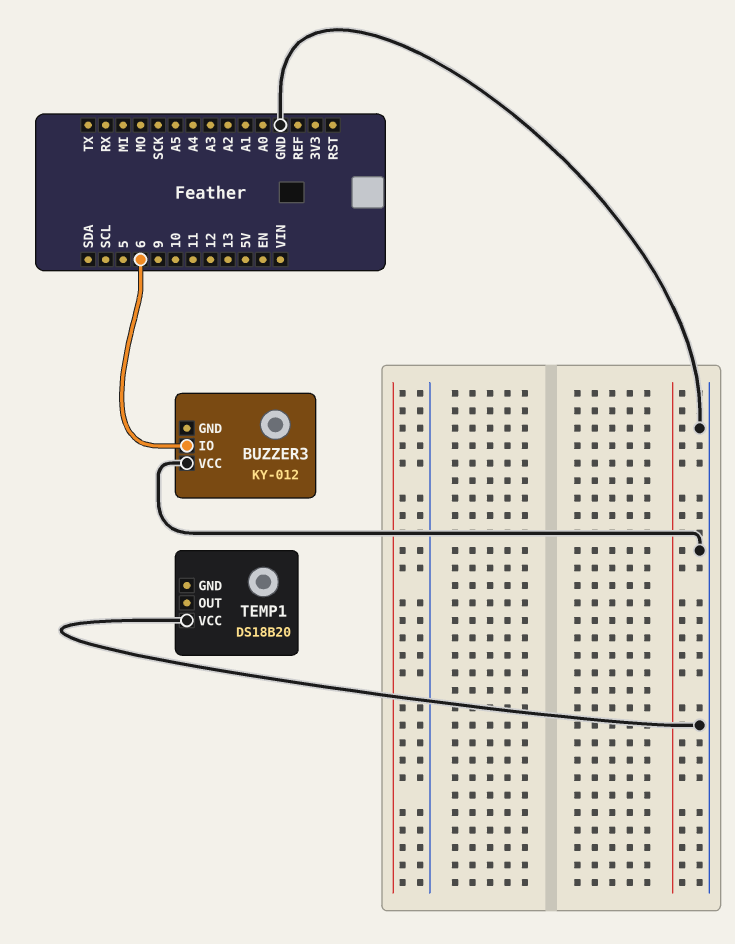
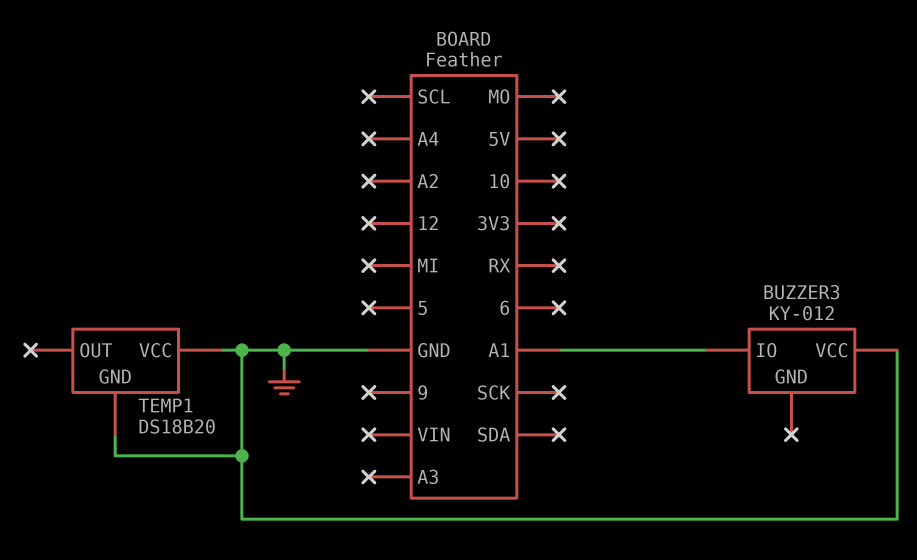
BUZZER3 pin IO: 6 -> A1
TEMP1 pin GND: none -> GND

